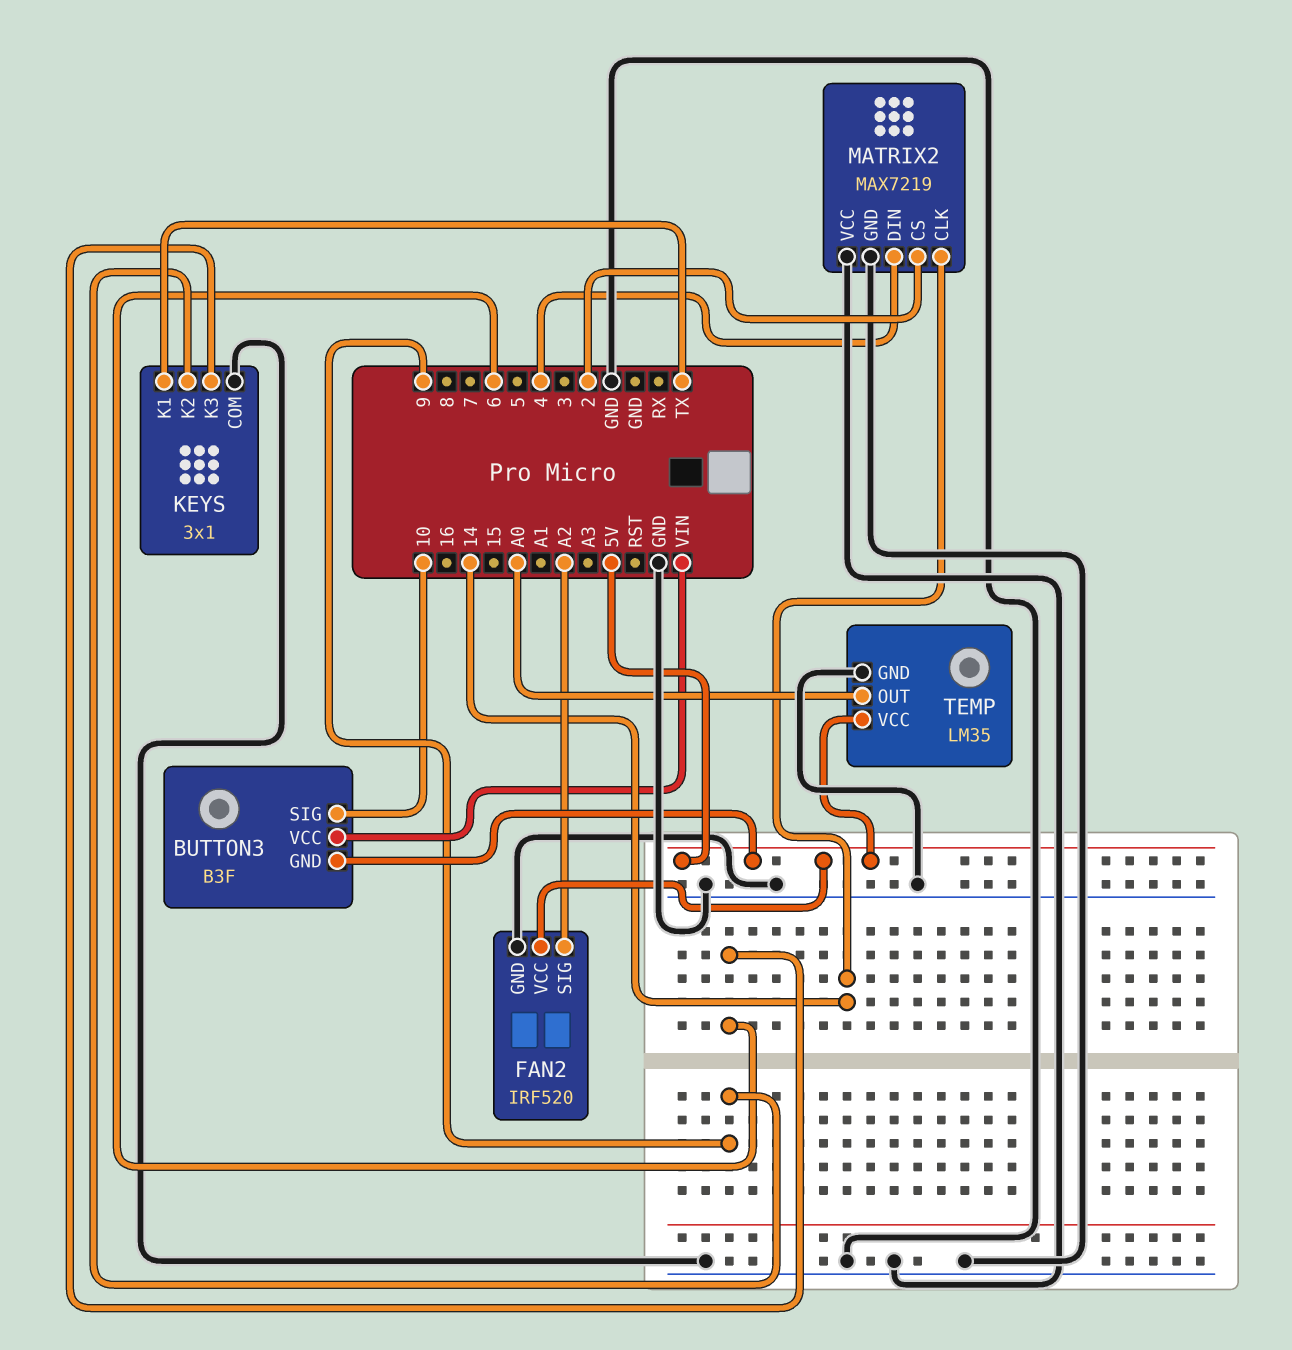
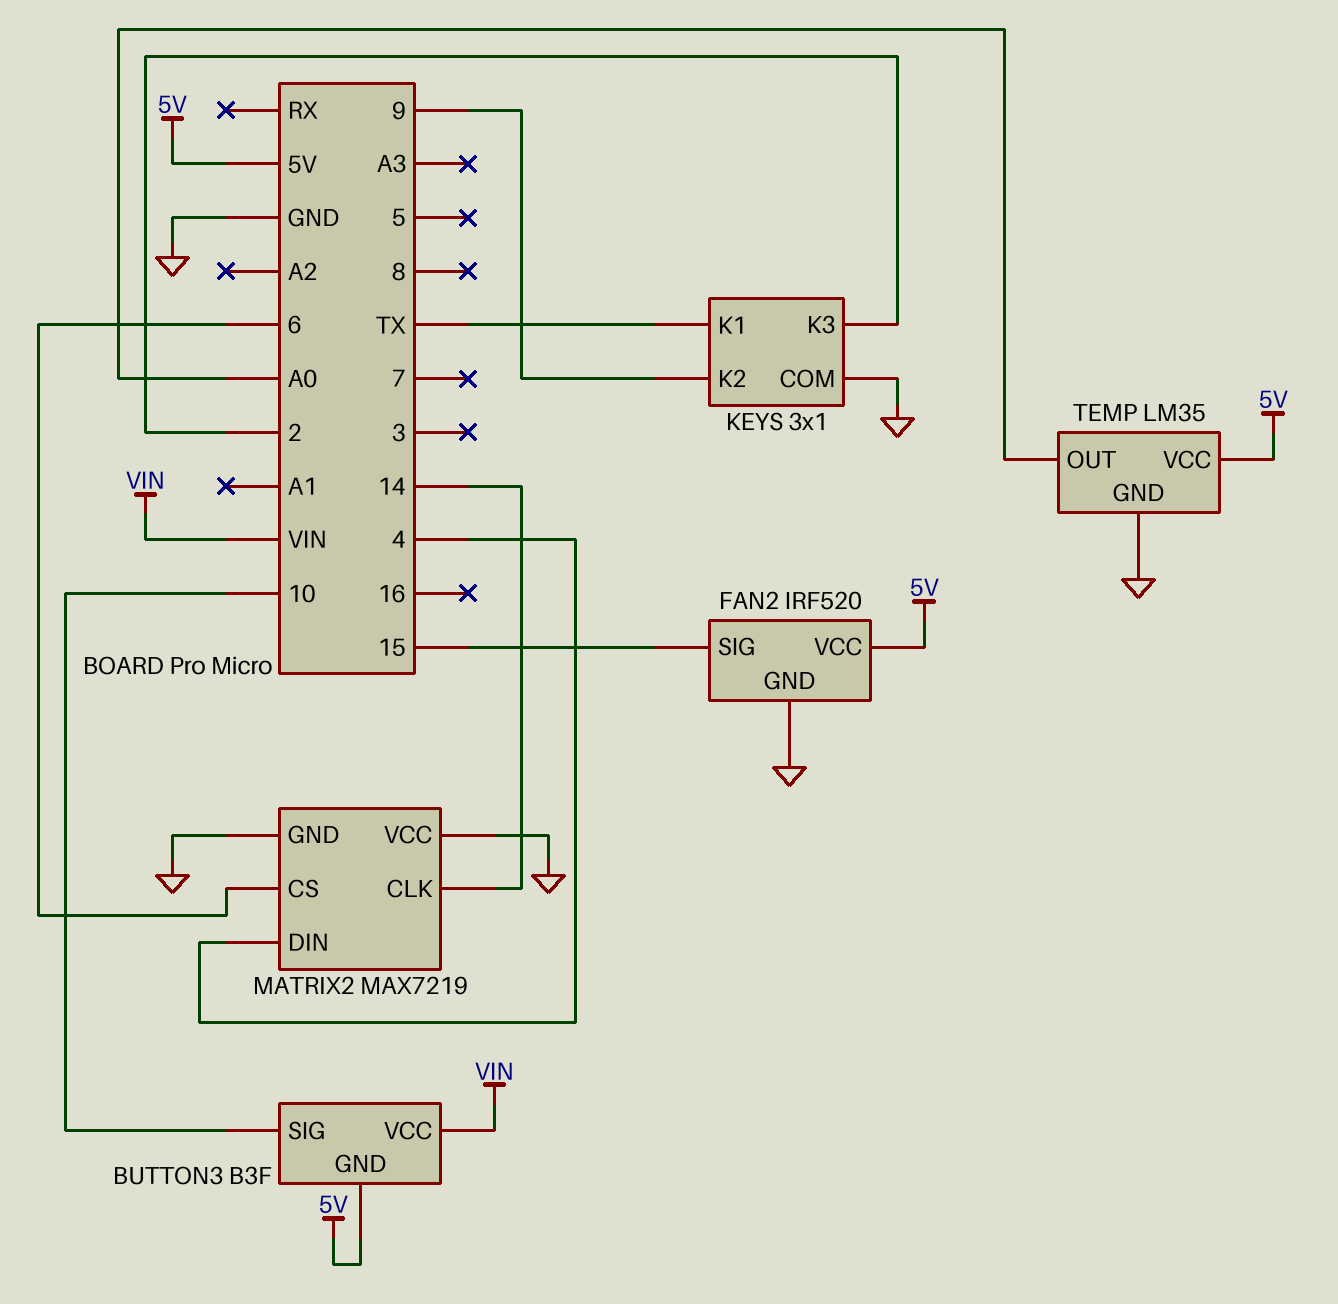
FAN2 pin SIG: A2 -> 15
KEYS pin K3: 6 -> 2
MATRIX2 pin CS: 2 -> 6

